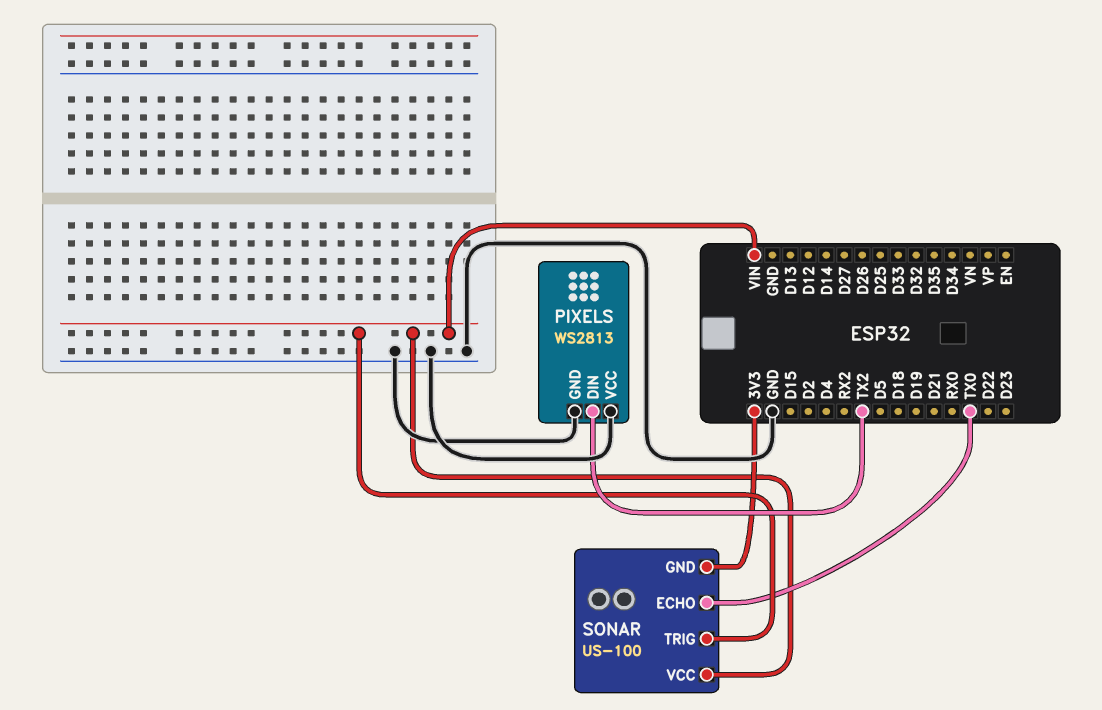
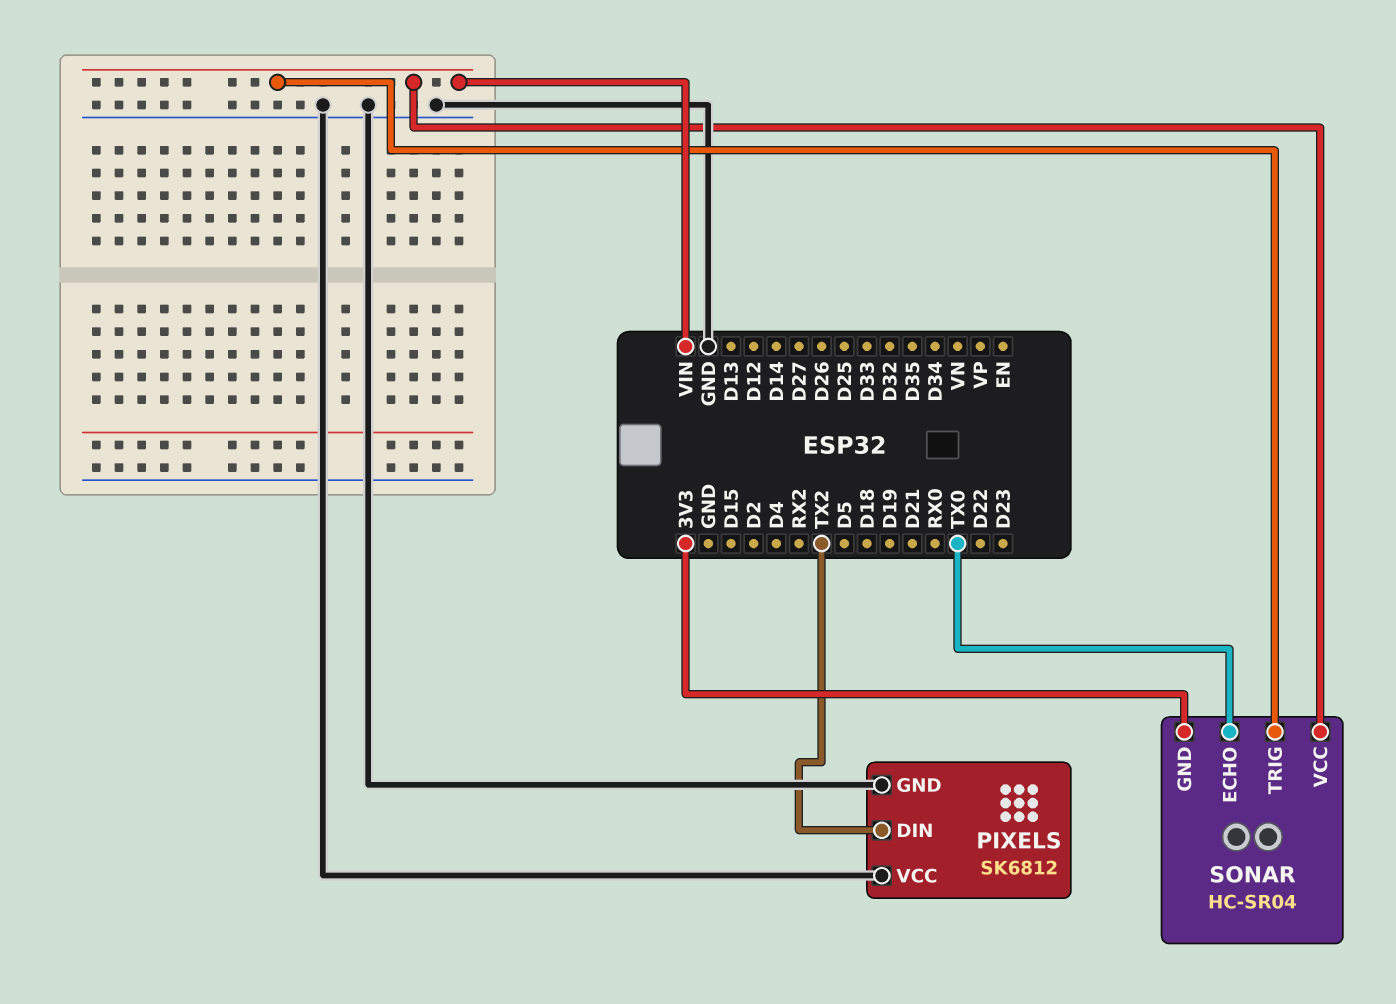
PIXELS: WS2813 -> SK6812
SONAR: US-100 -> HC-SR04

